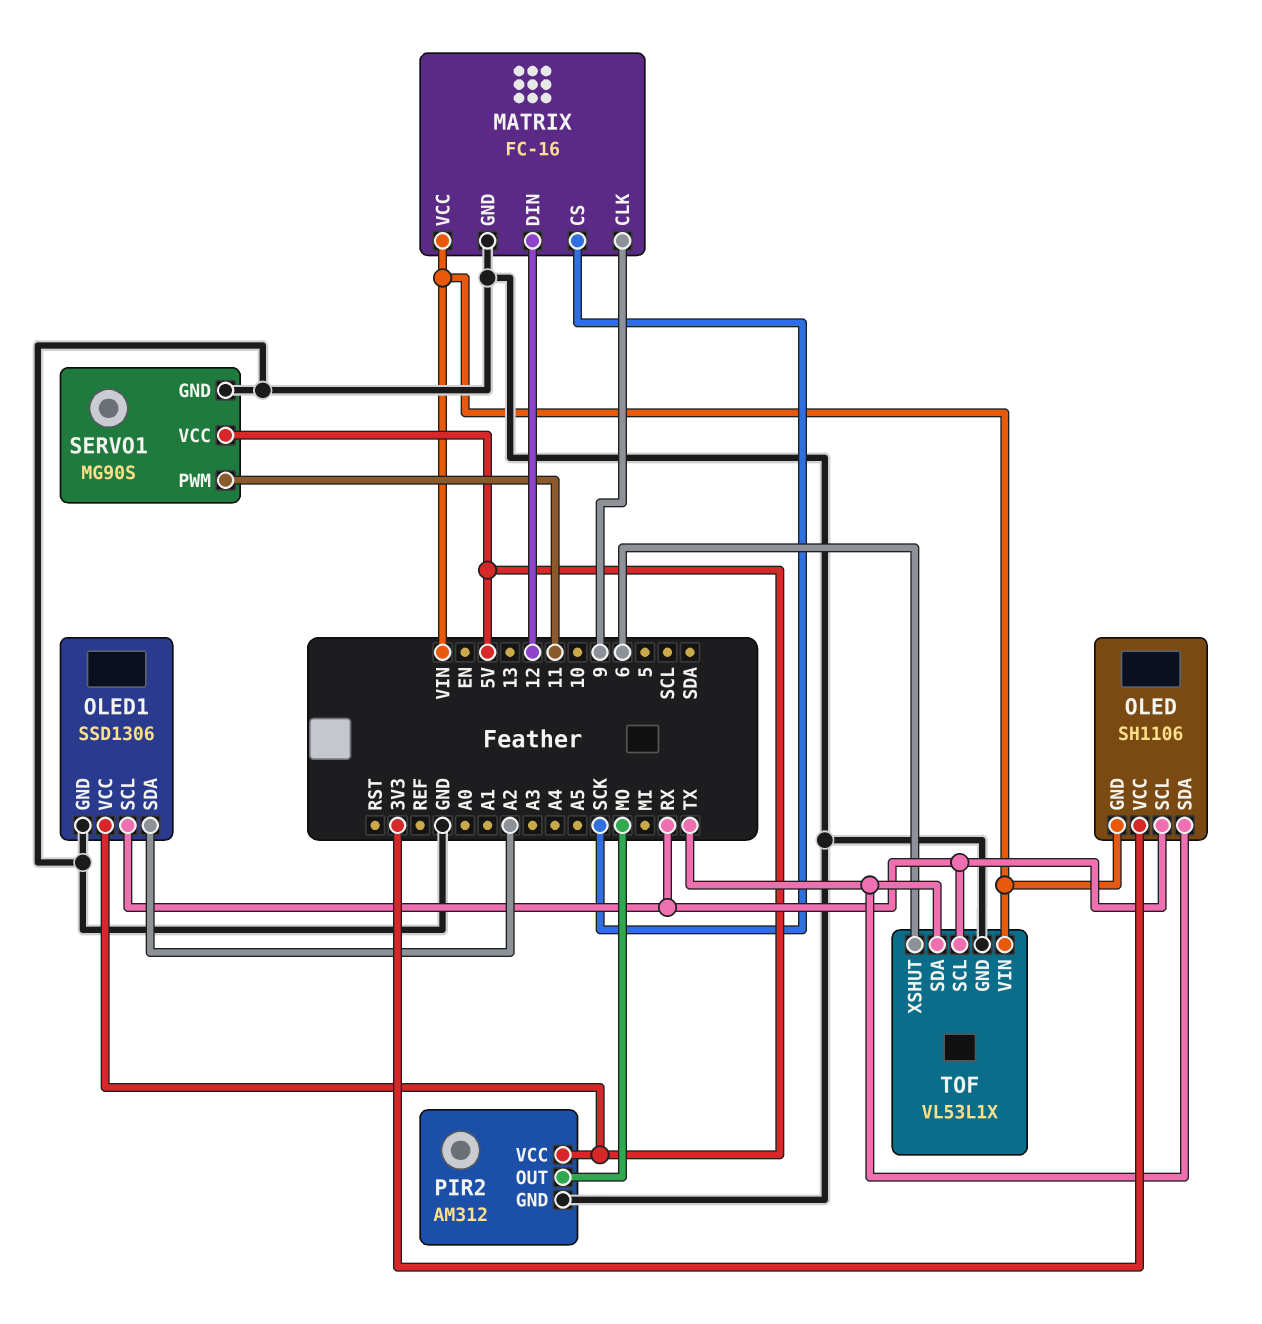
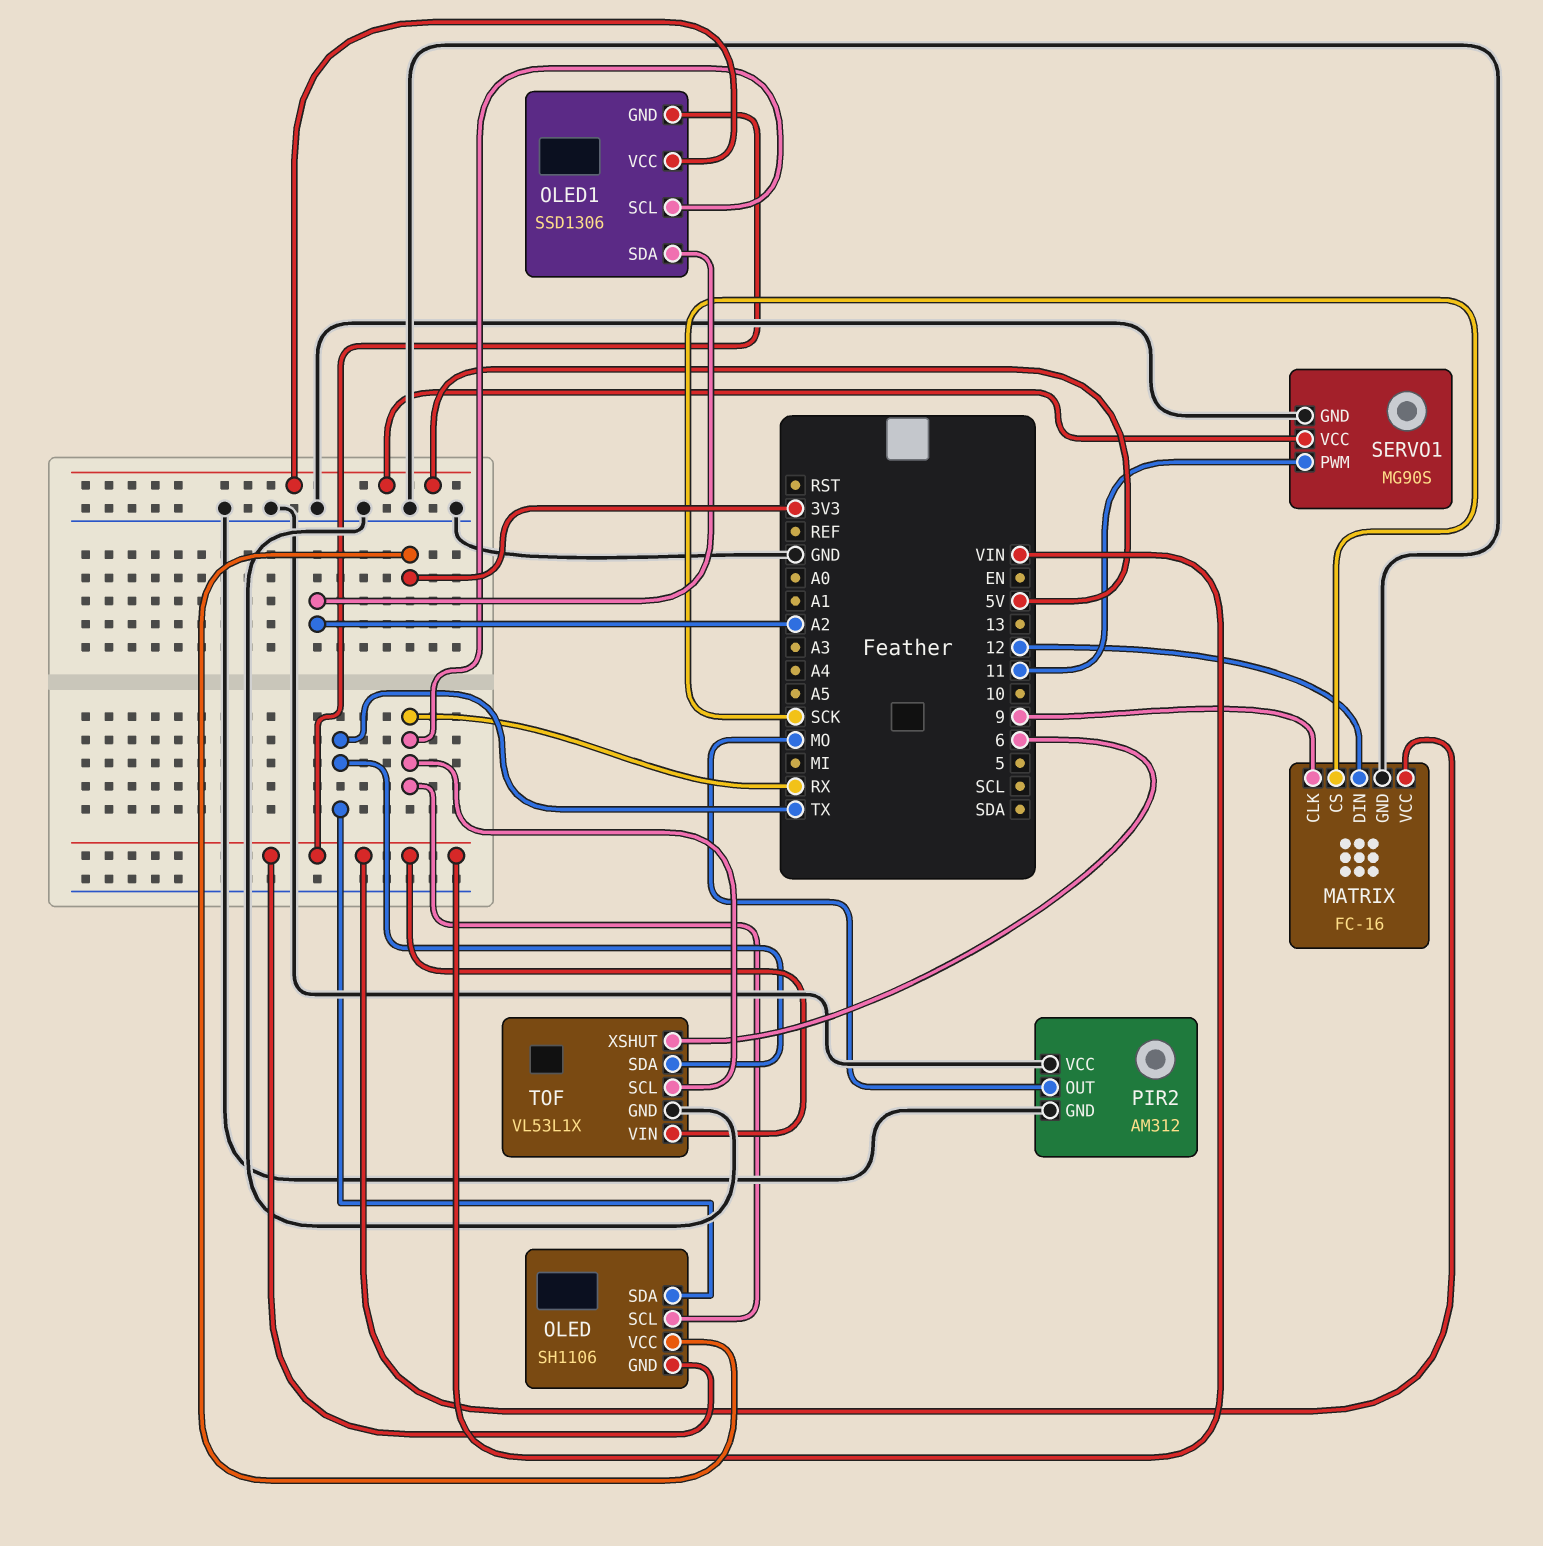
OLED1 pin GND: GND -> VIN
PIR2 pin VCC: 5V -> GND

